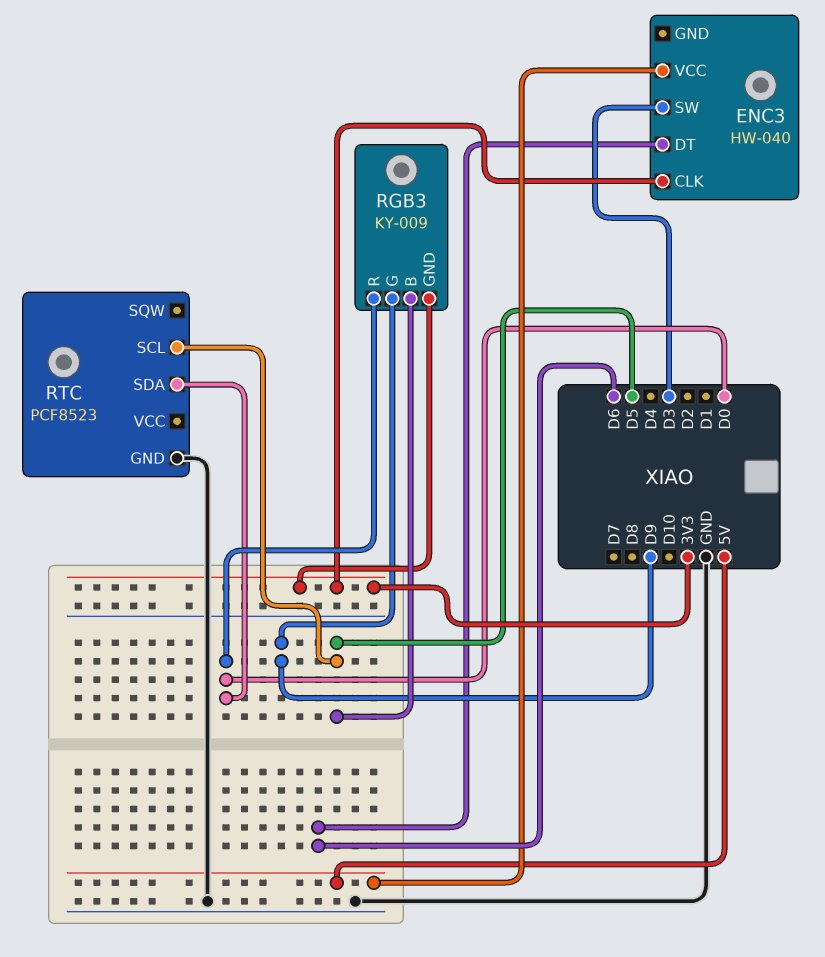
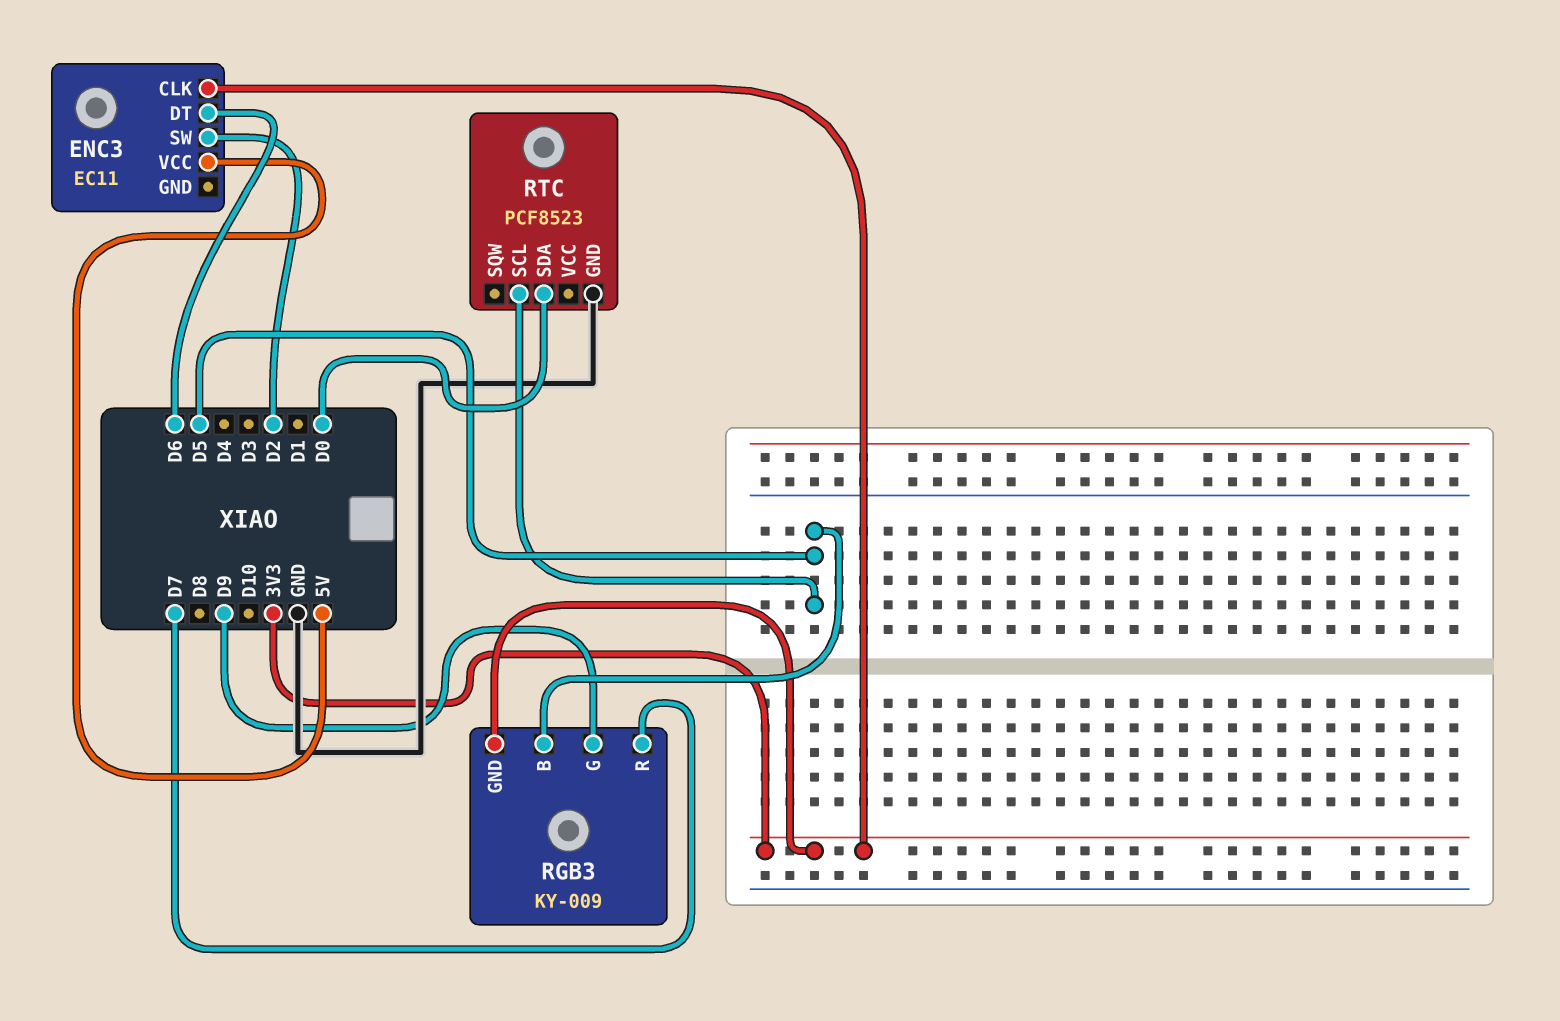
ENC3: HW-040 -> EC11
ENC3 pin SW: D3 -> D2
RGB3 pin R: D0 -> D7

